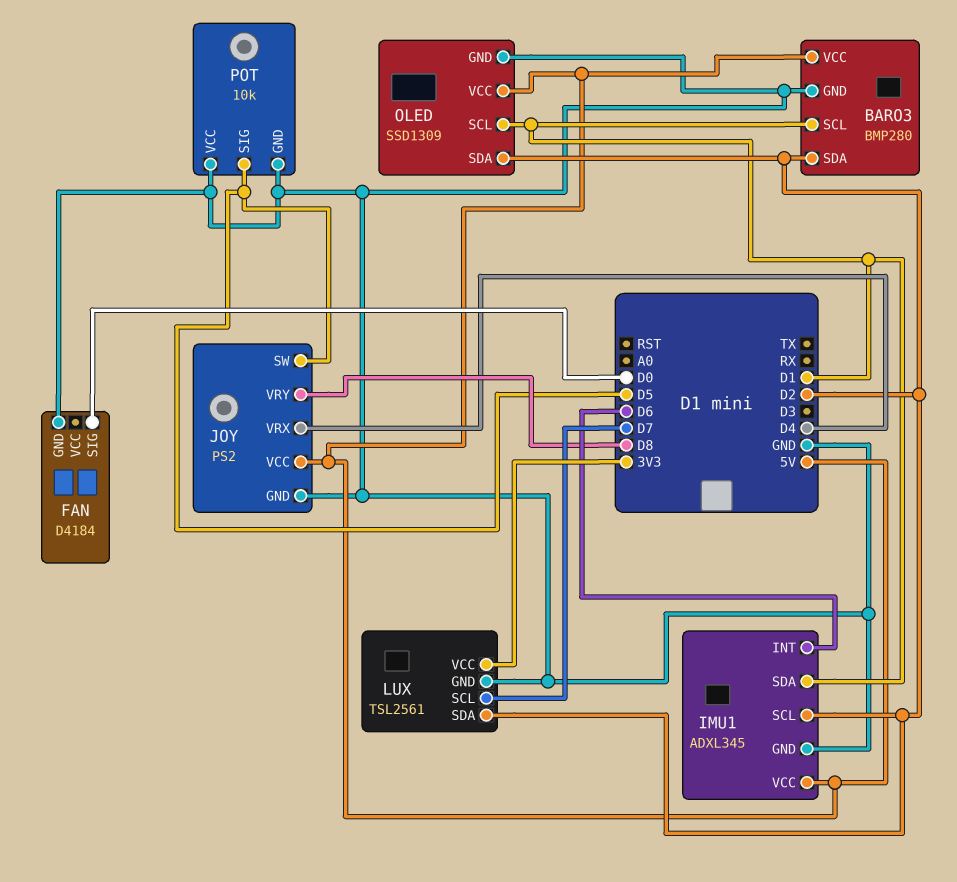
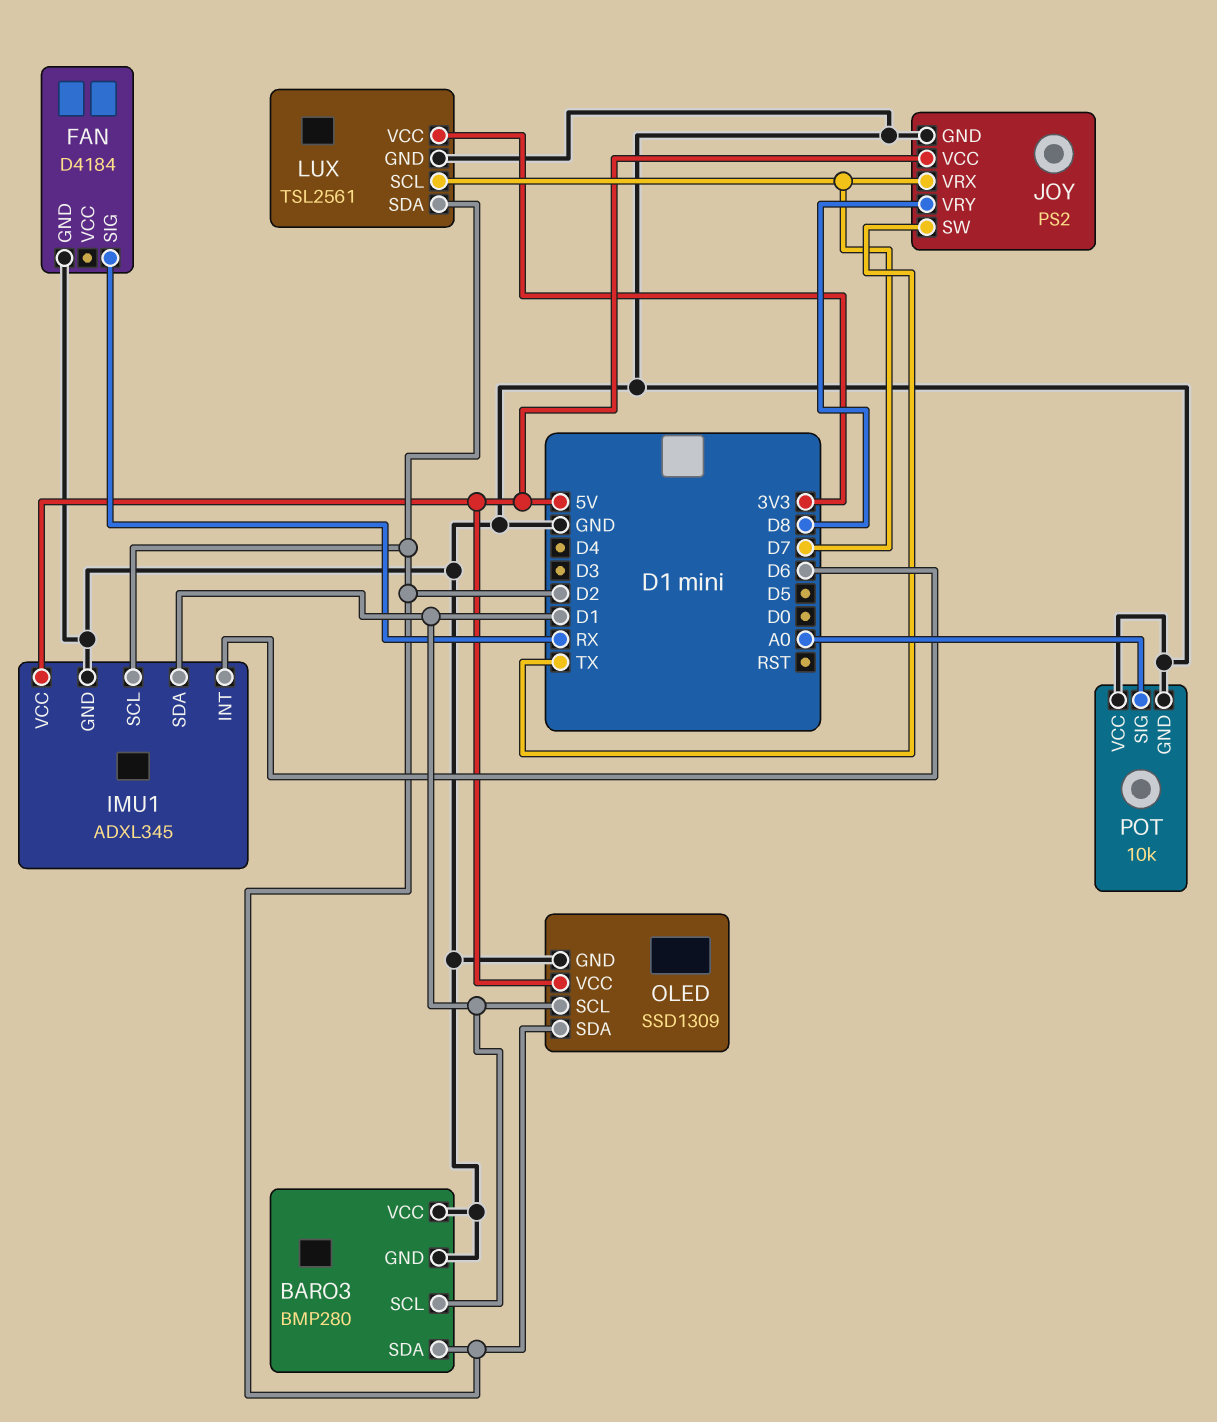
BARO3 pin VCC: 5V -> GND
FAN pin SIG: D0 -> RX
JOY pin SW: D5 -> TX
JOY pin VRX: D4 -> D7
POT pin SIG: D5 -> A0

